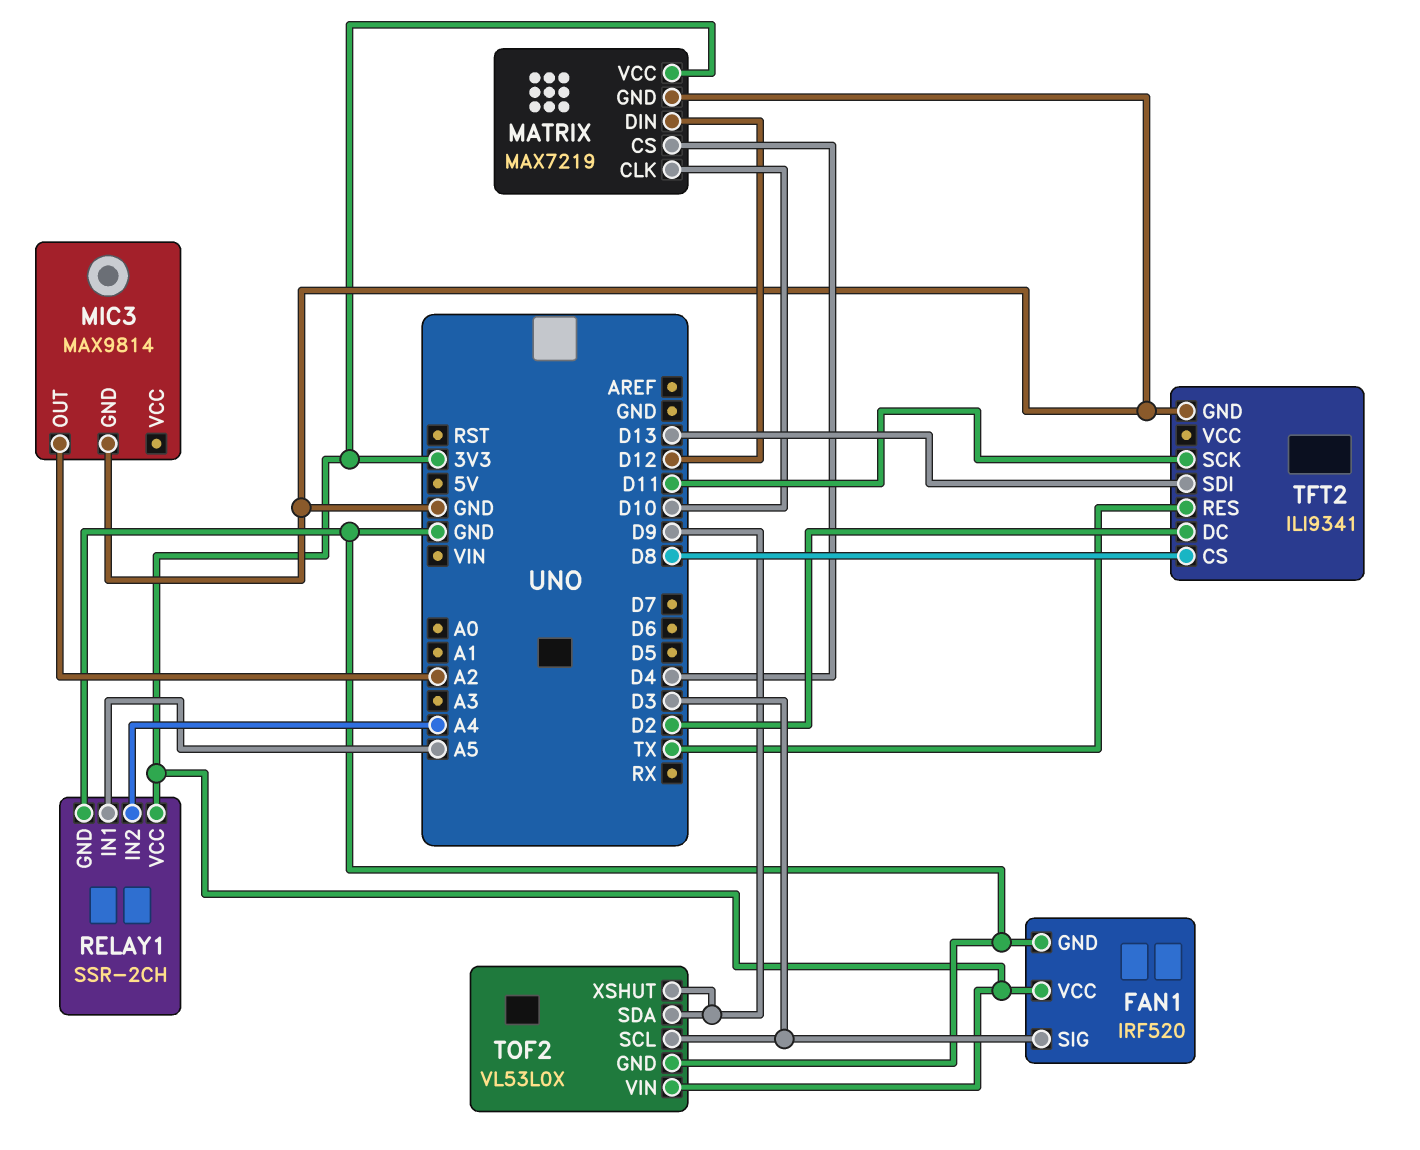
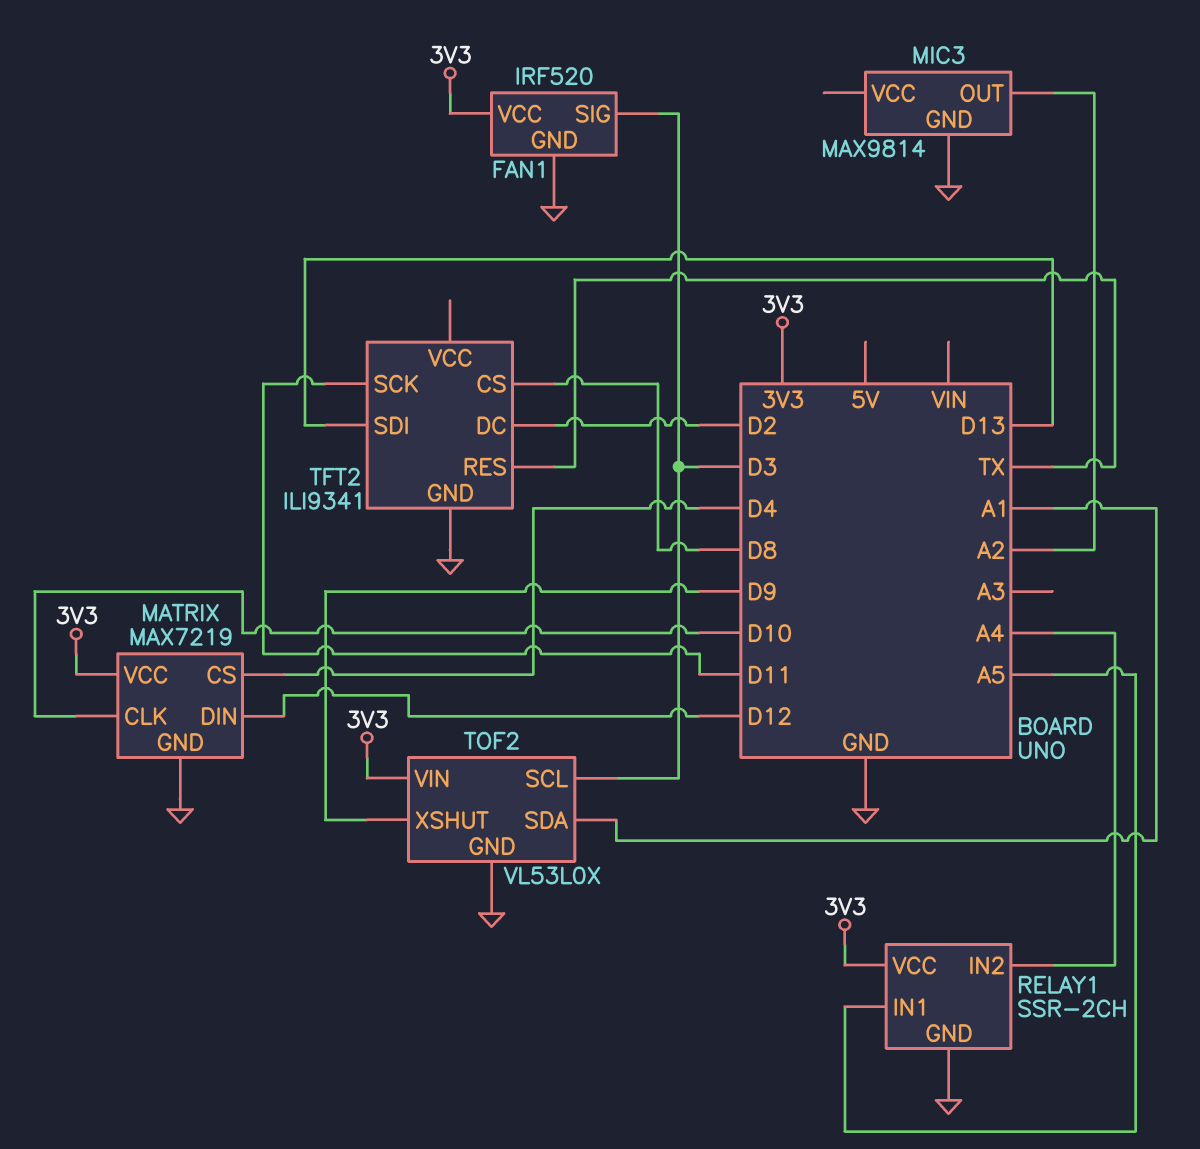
TOF2 pin SDA: D9 -> A1

